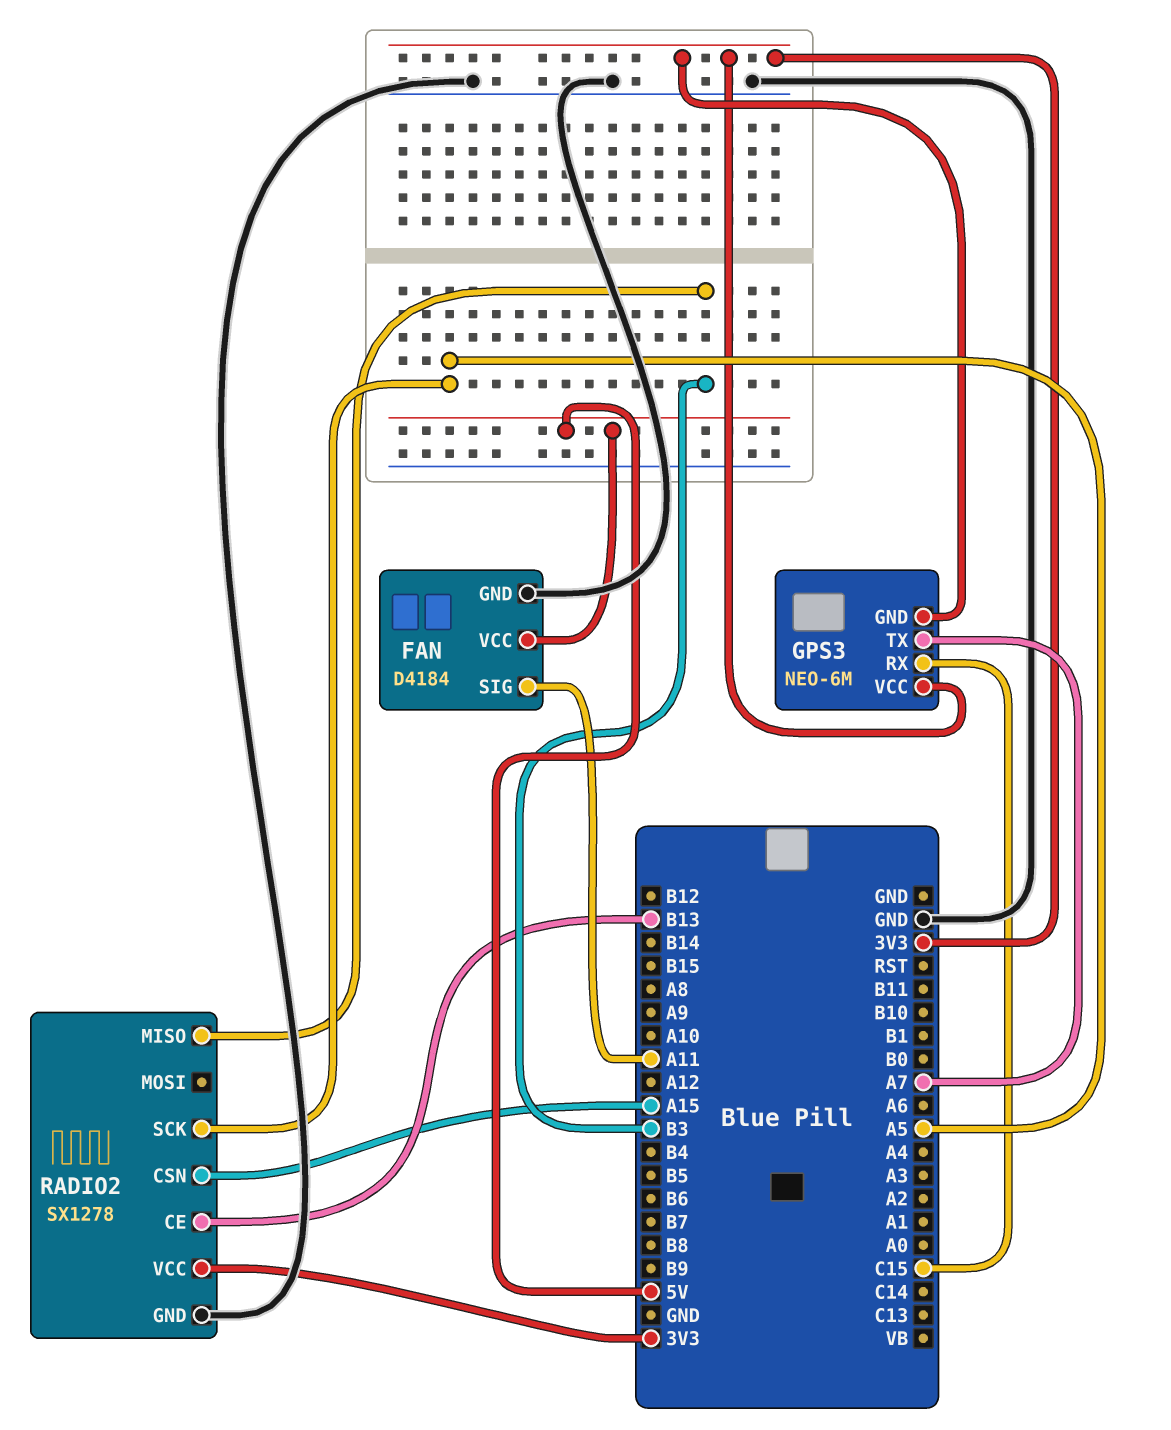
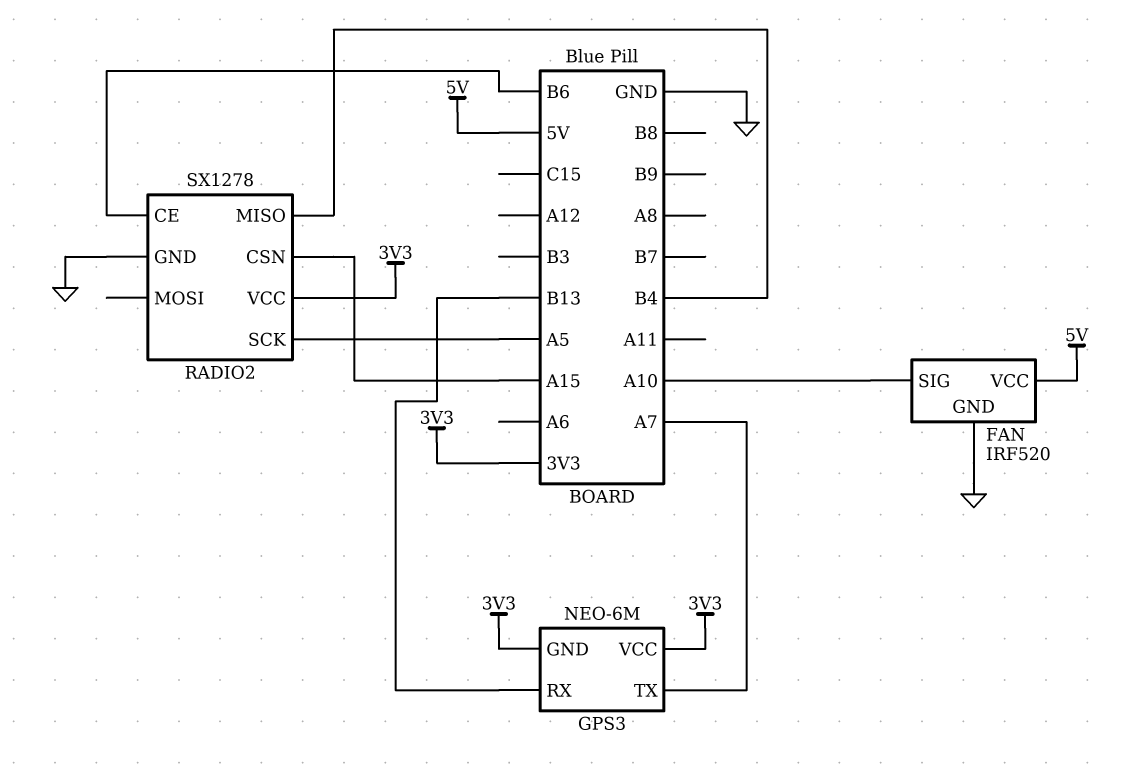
FAN: D4184 -> IRF520
FAN pin SIG: A11 -> A10
GPS3 pin RX: C15 -> B13
RADIO2 pin CE: B13 -> B6
RADIO2 pin MISO: B3 -> B4

